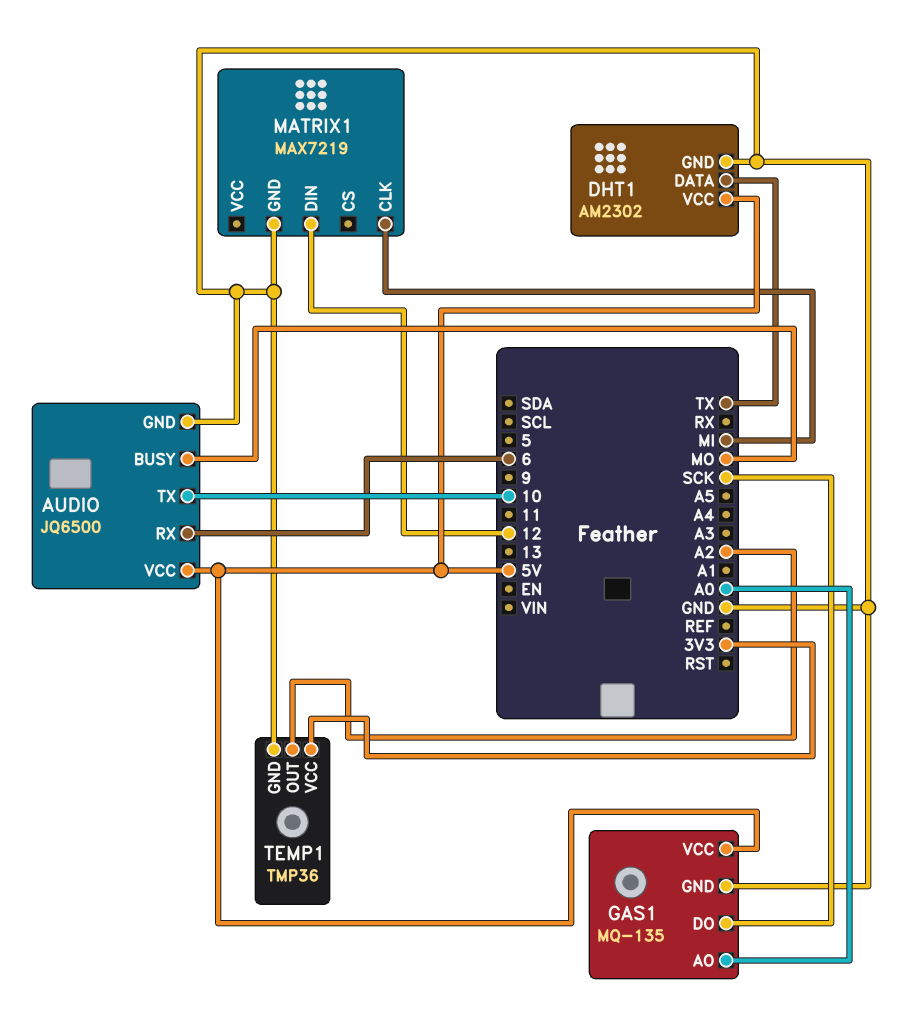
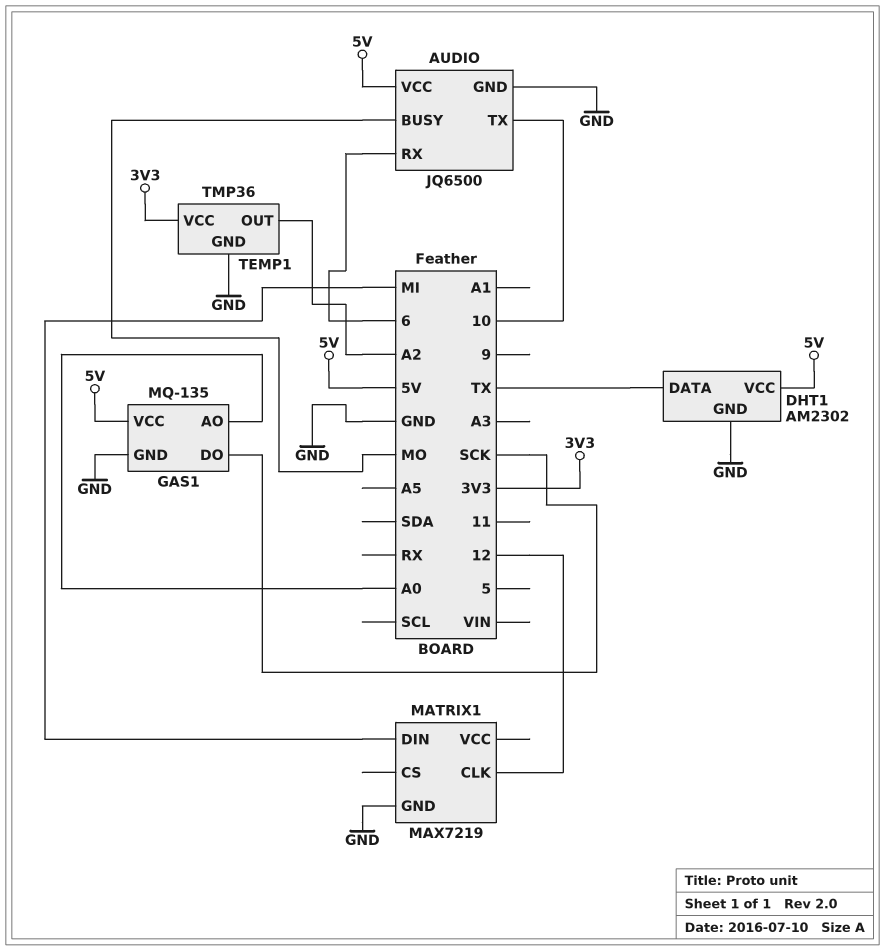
MATRIX1 pin CLK: MI -> 12
MATRIX1 pin DIN: 12 -> MI

